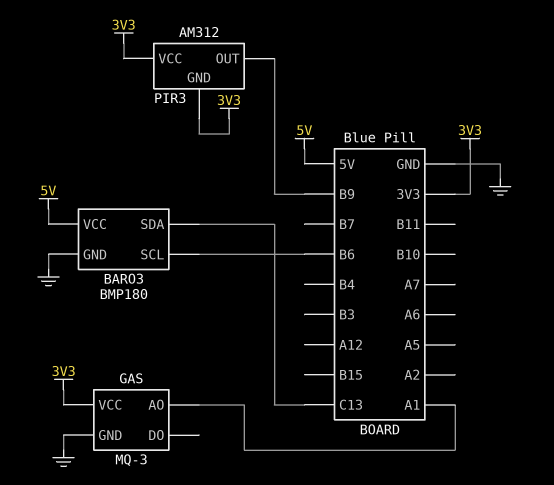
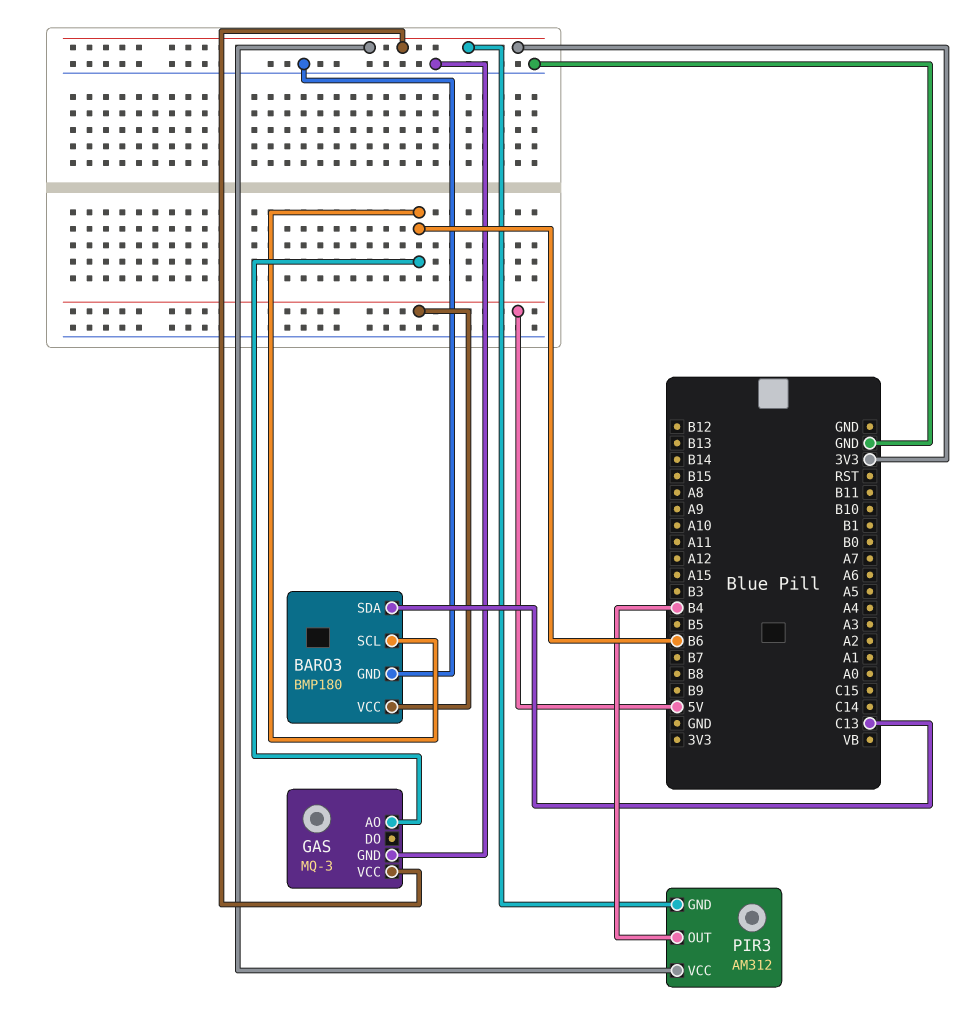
GAS pin AO: A1 -> B6
PIR3 pin OUT: B9 -> B4

